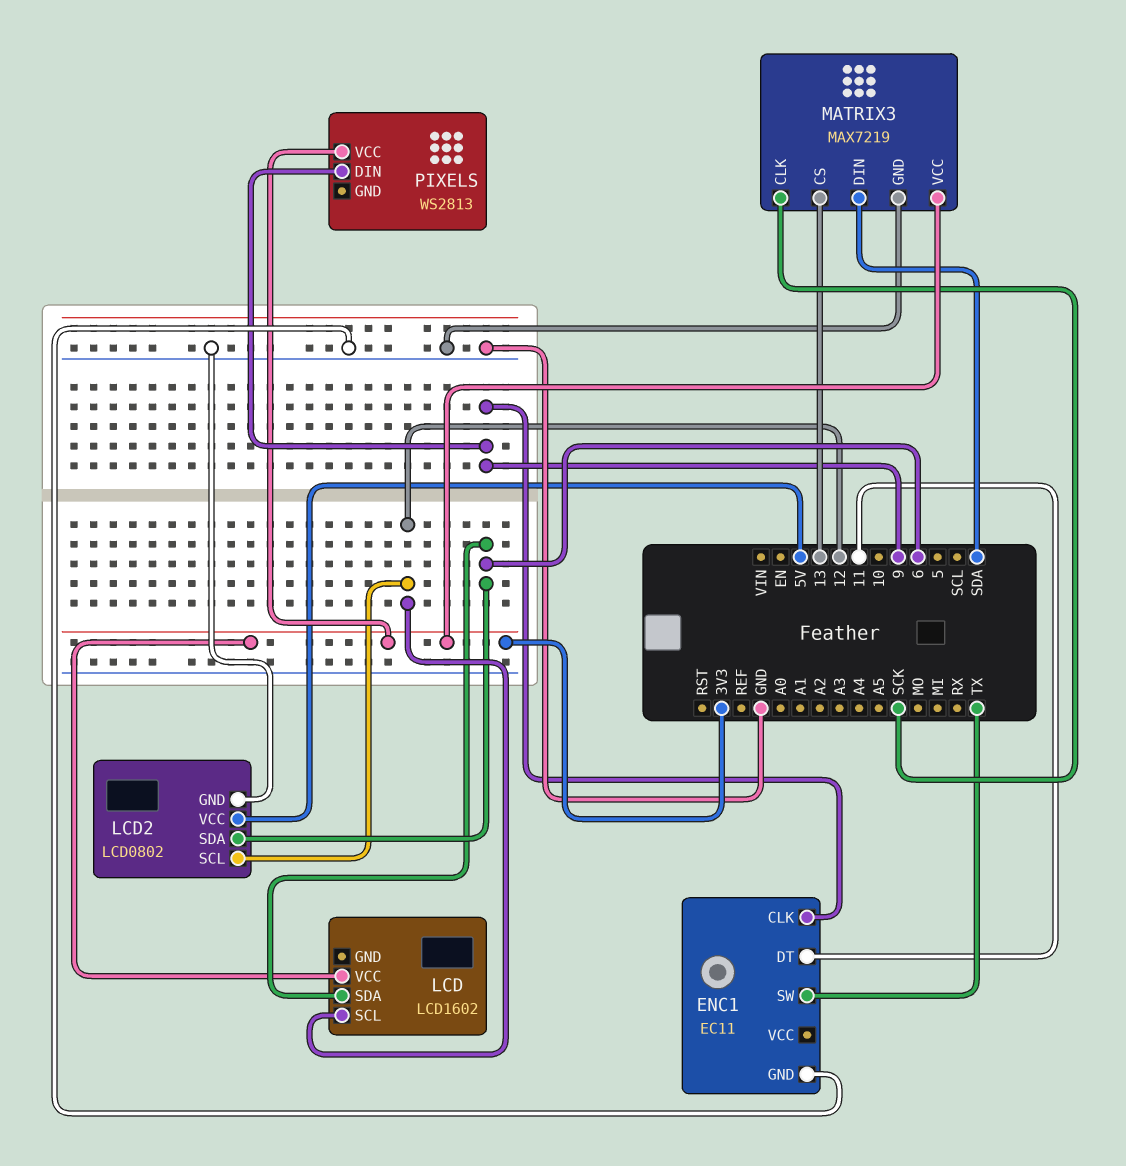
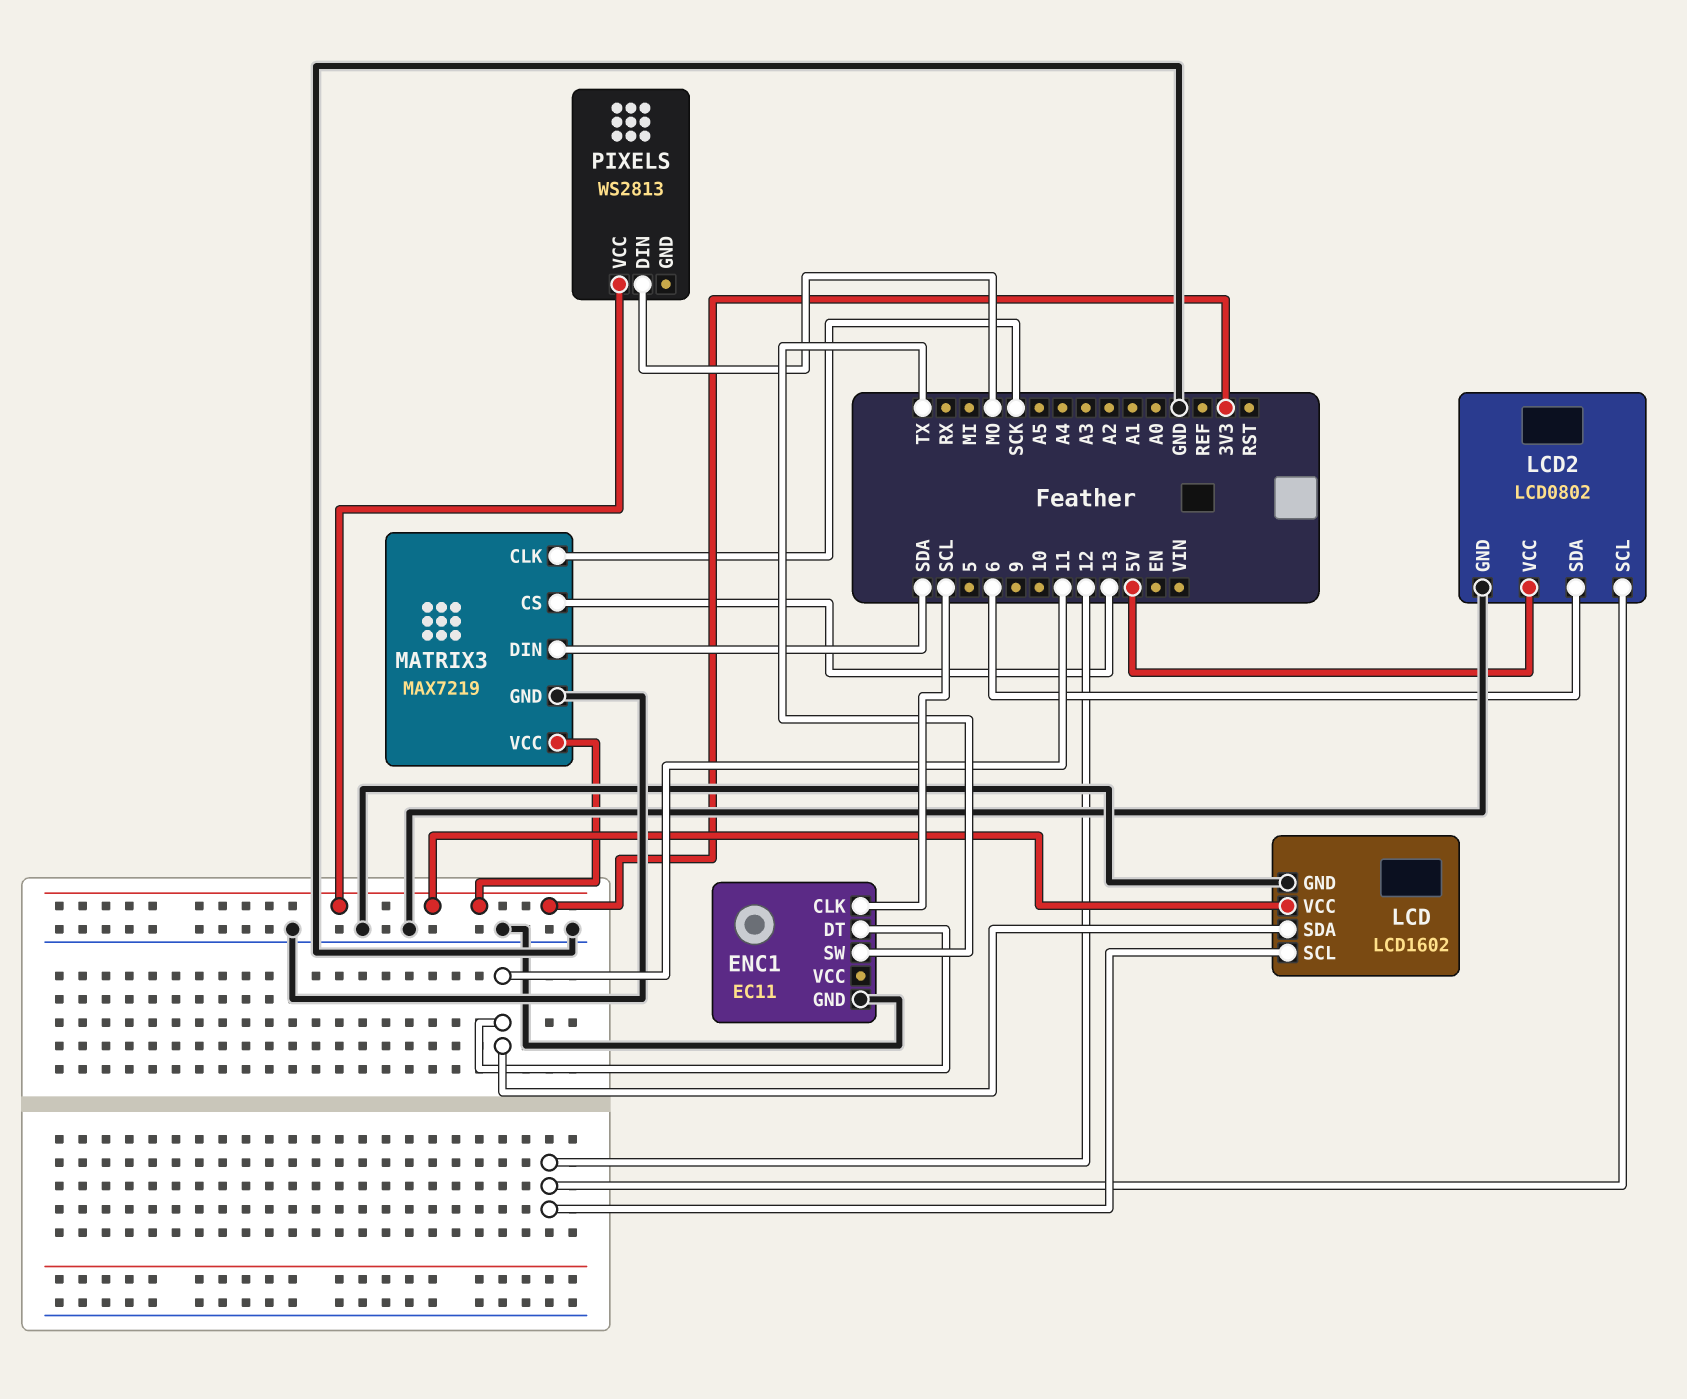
ENC1 pin CLK: 9 -> SCL
LCD pin GND: none -> GND
LCD pin SDA: 6 -> 11
PIXELS pin DIN: 9 -> MO

